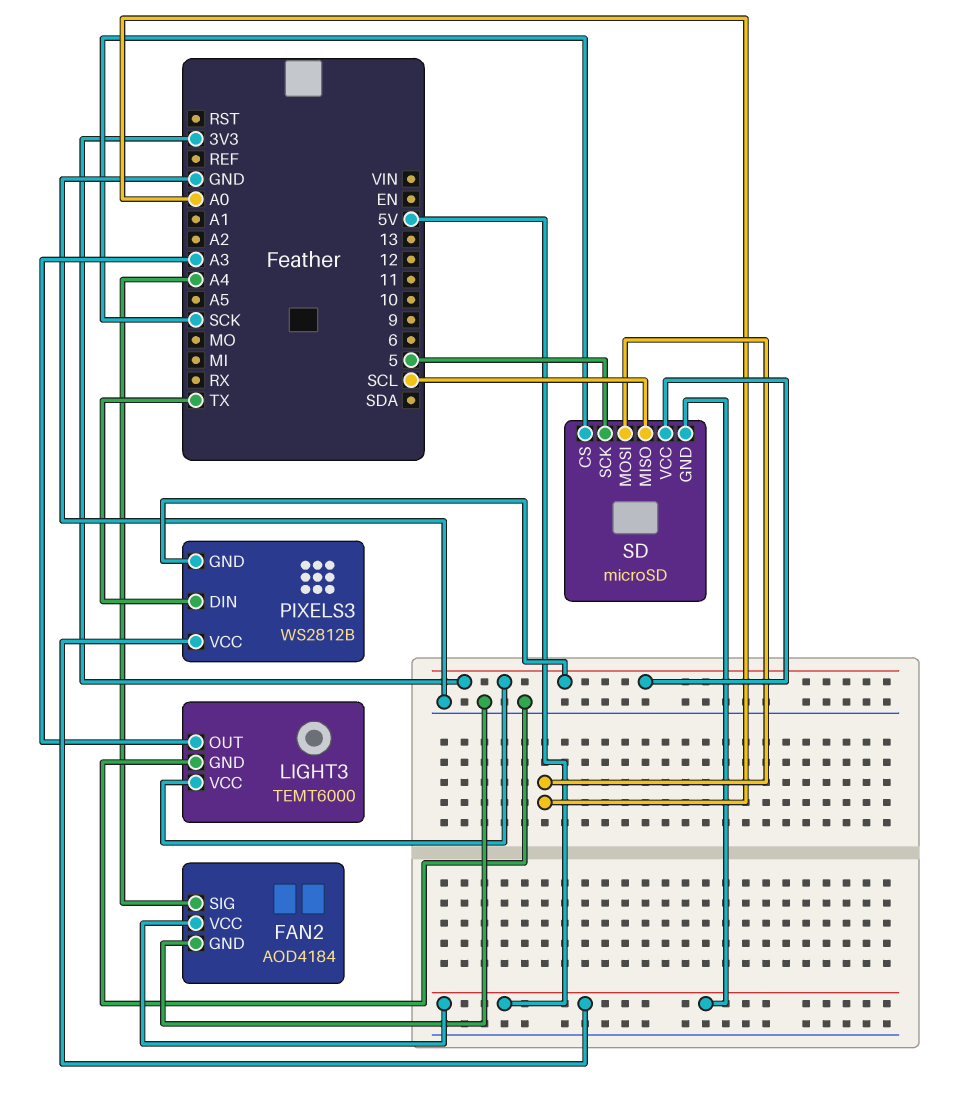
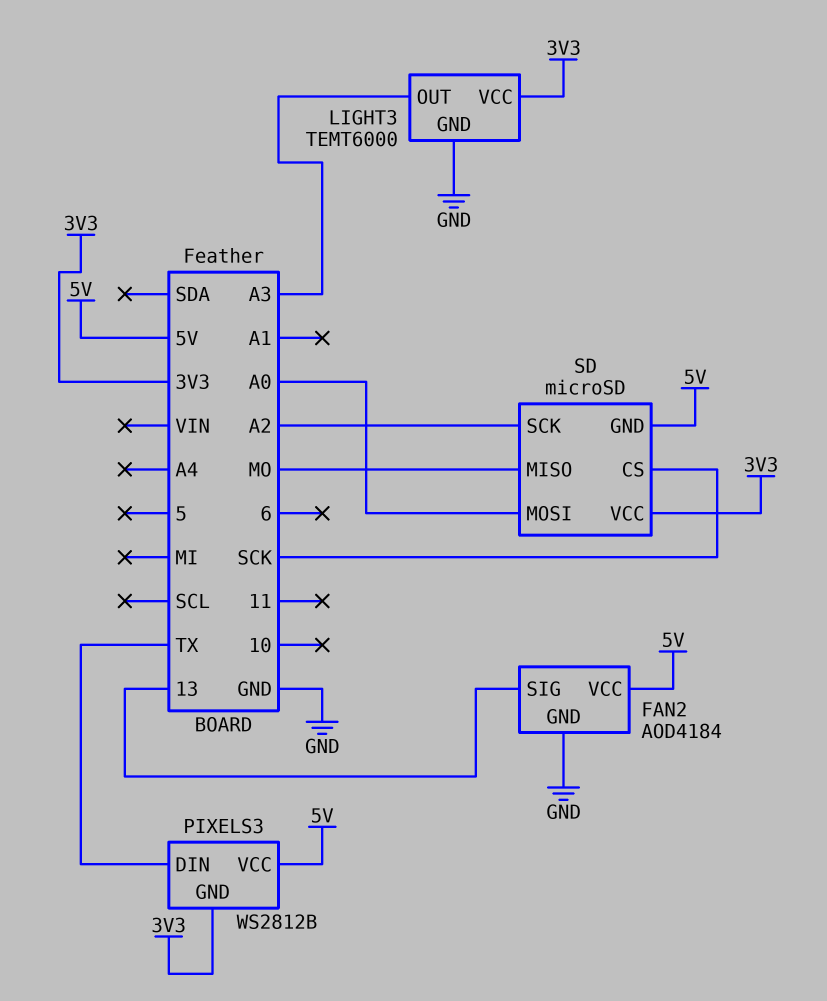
FAN2 pin SIG: A4 -> 13
SD pin MISO: SCL -> MO
SD pin SCK: 5 -> A2

